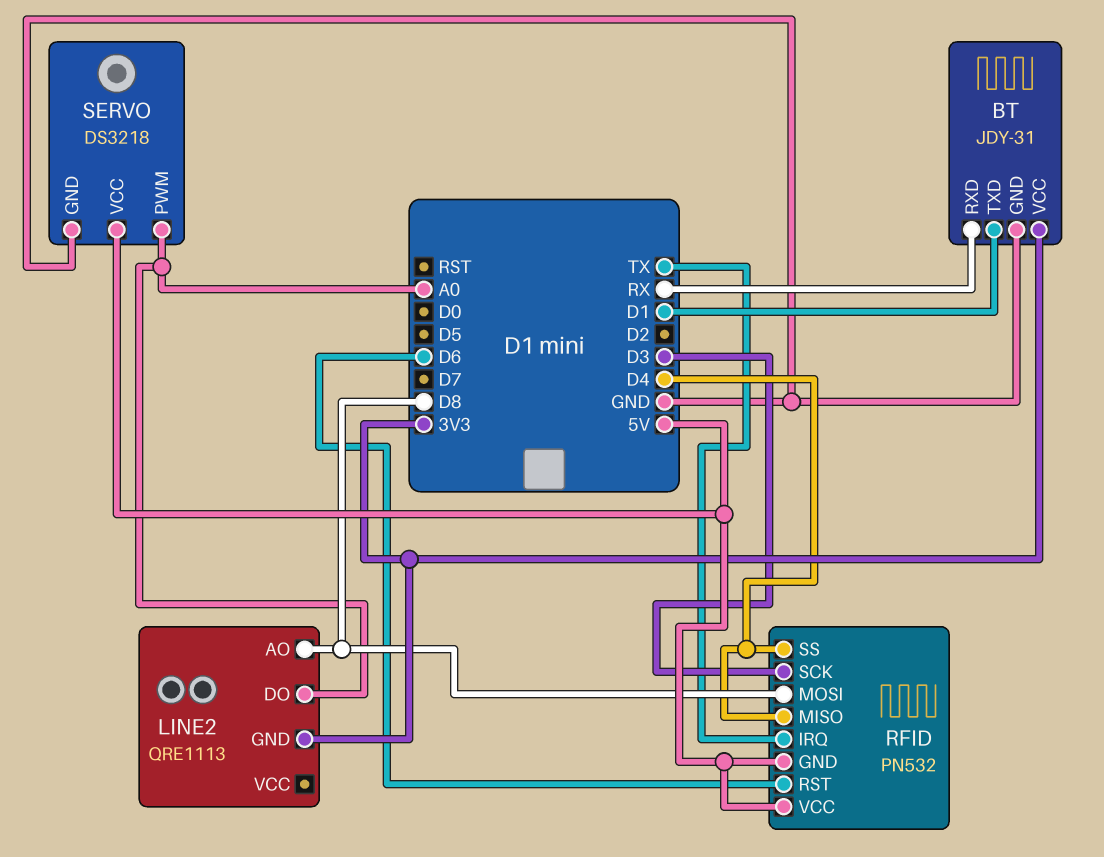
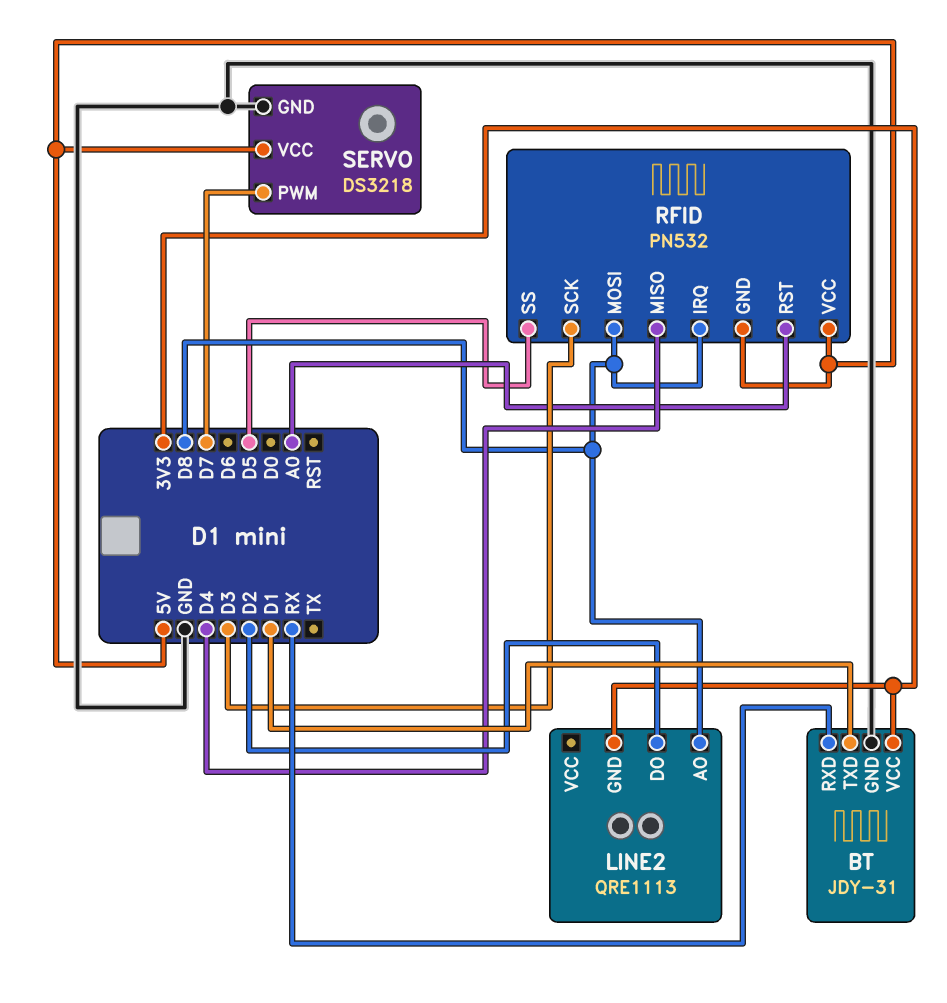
LINE2 pin DO: A0 -> D2
RFID pin IRQ: TX -> D8
RFID pin RST: D6 -> A0
RFID pin SS: D4 -> D5
SERVO pin PWM: A0 -> D7

